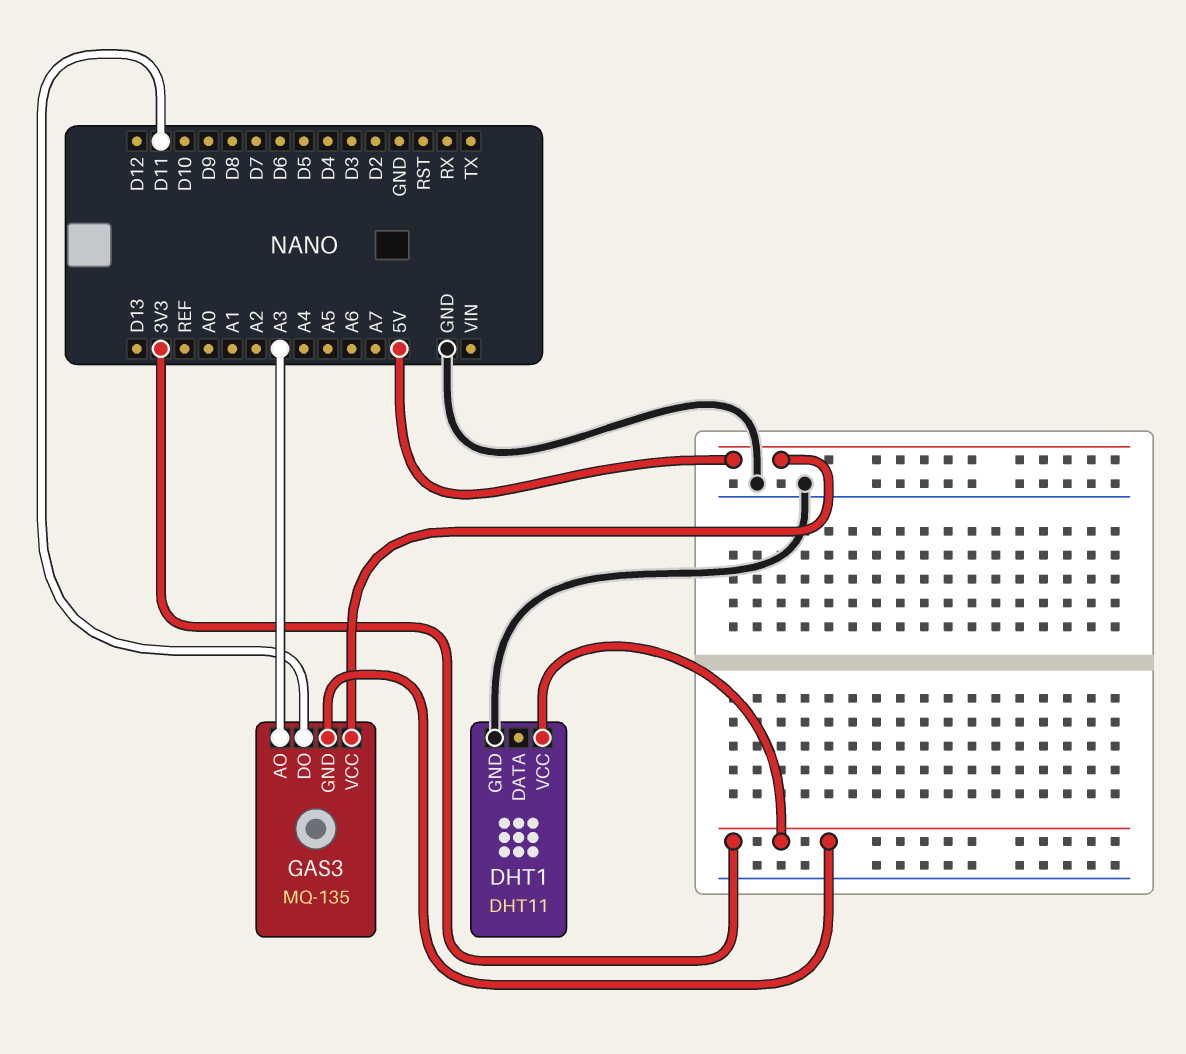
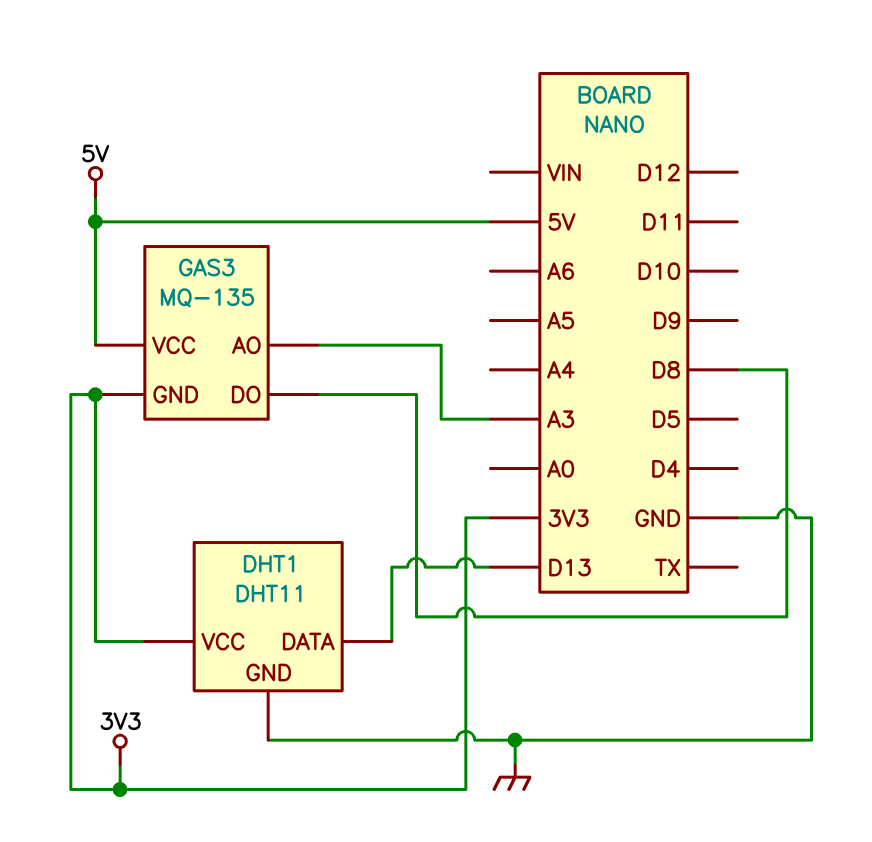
DHT1 pin DATA: none -> D13
GAS3 pin DO: D11 -> D8

